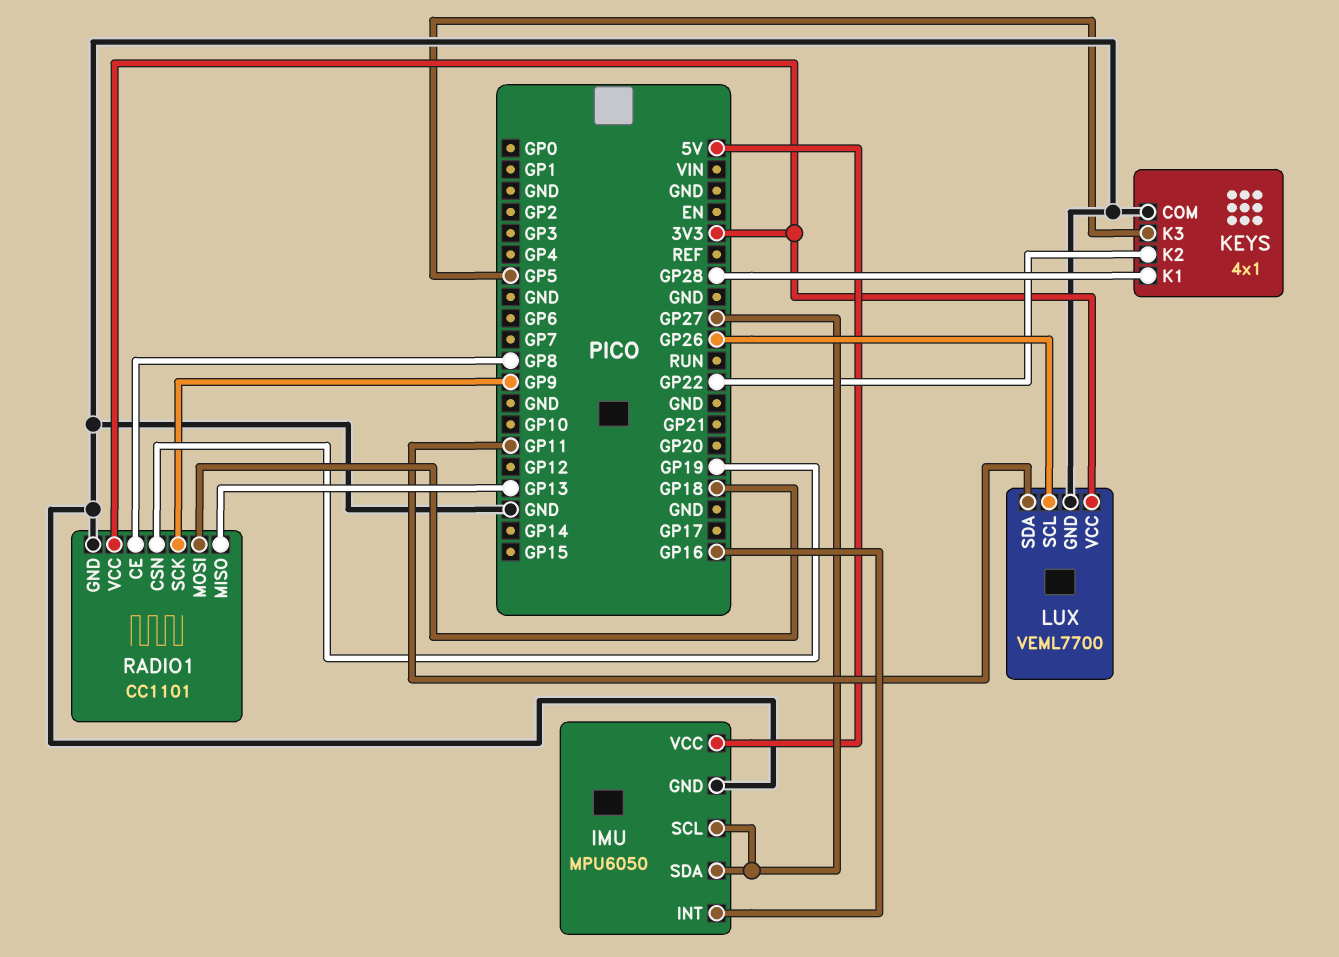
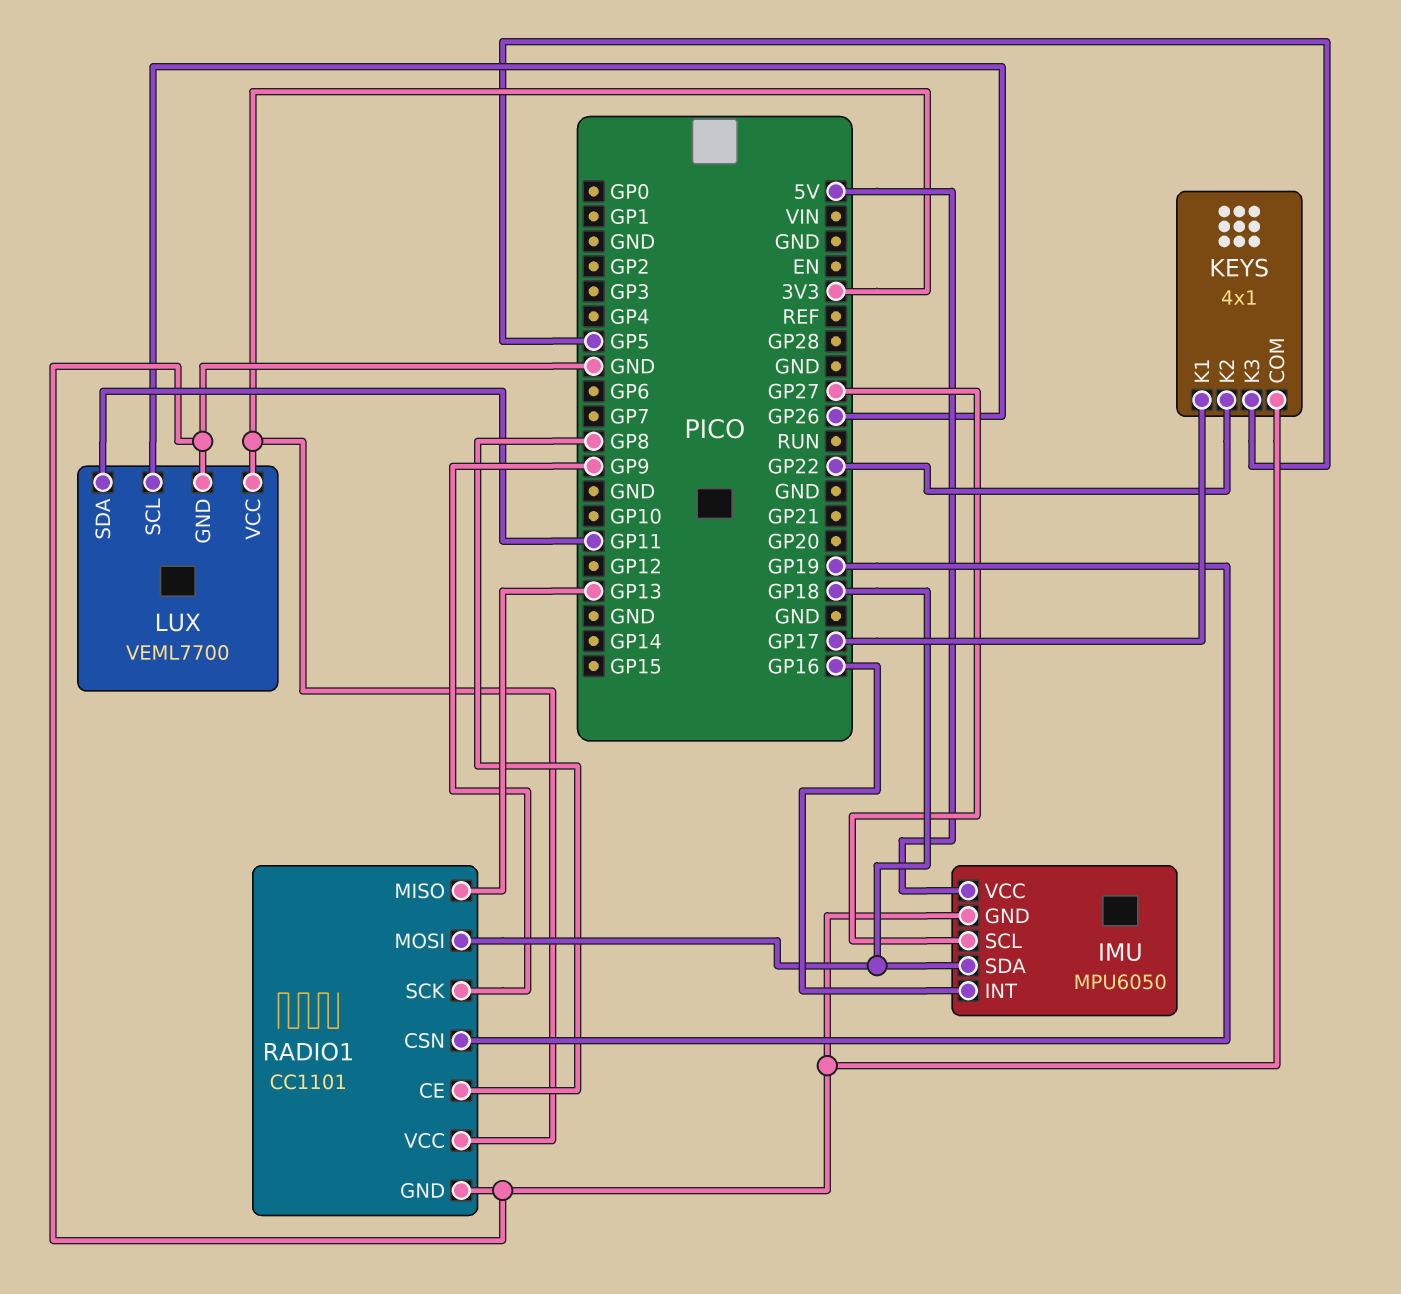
IMU pin SDA: GP27 -> GP18
KEYS pin K1: GP28 -> GP17

